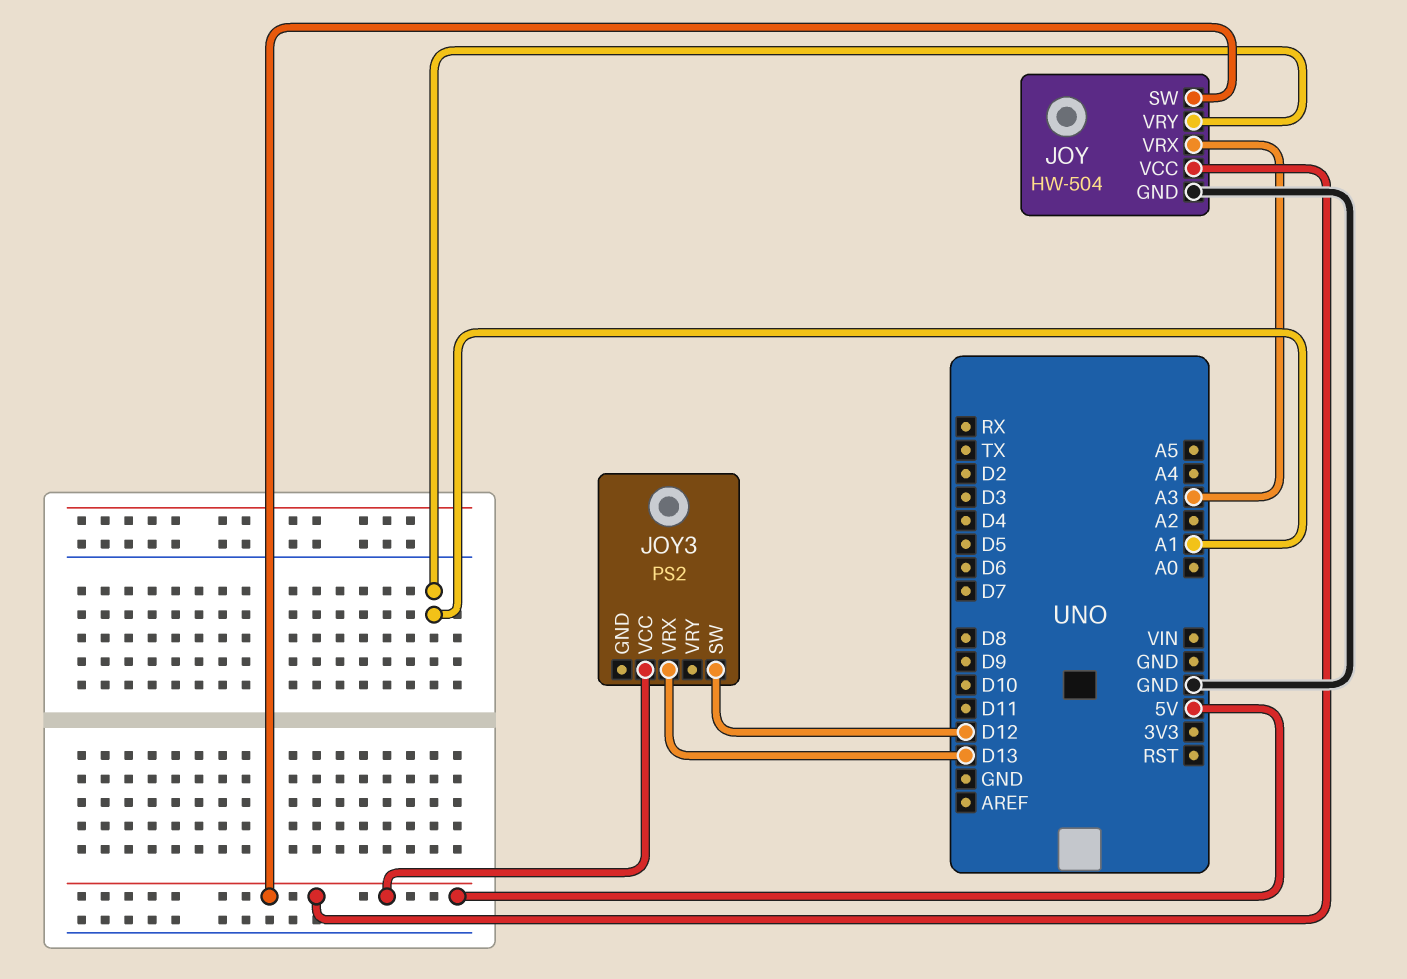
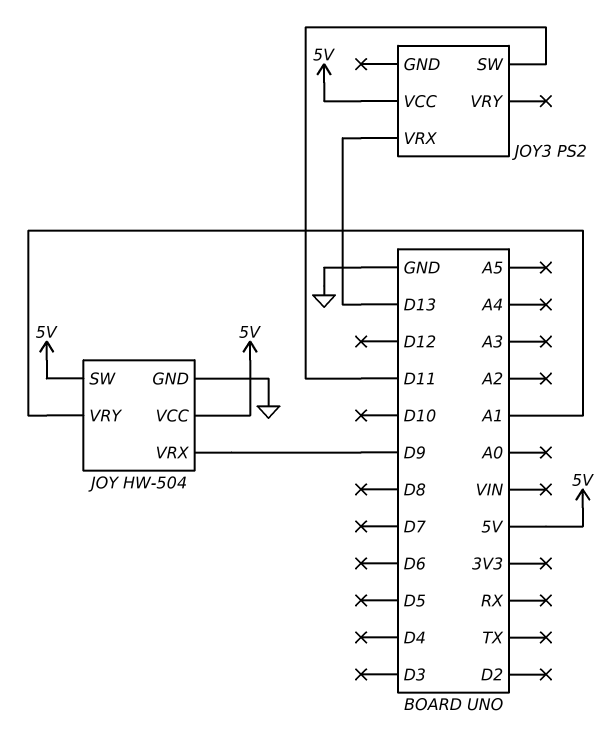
JOY pin VRX: A3 -> D9
JOY3 pin SW: D12 -> D11

